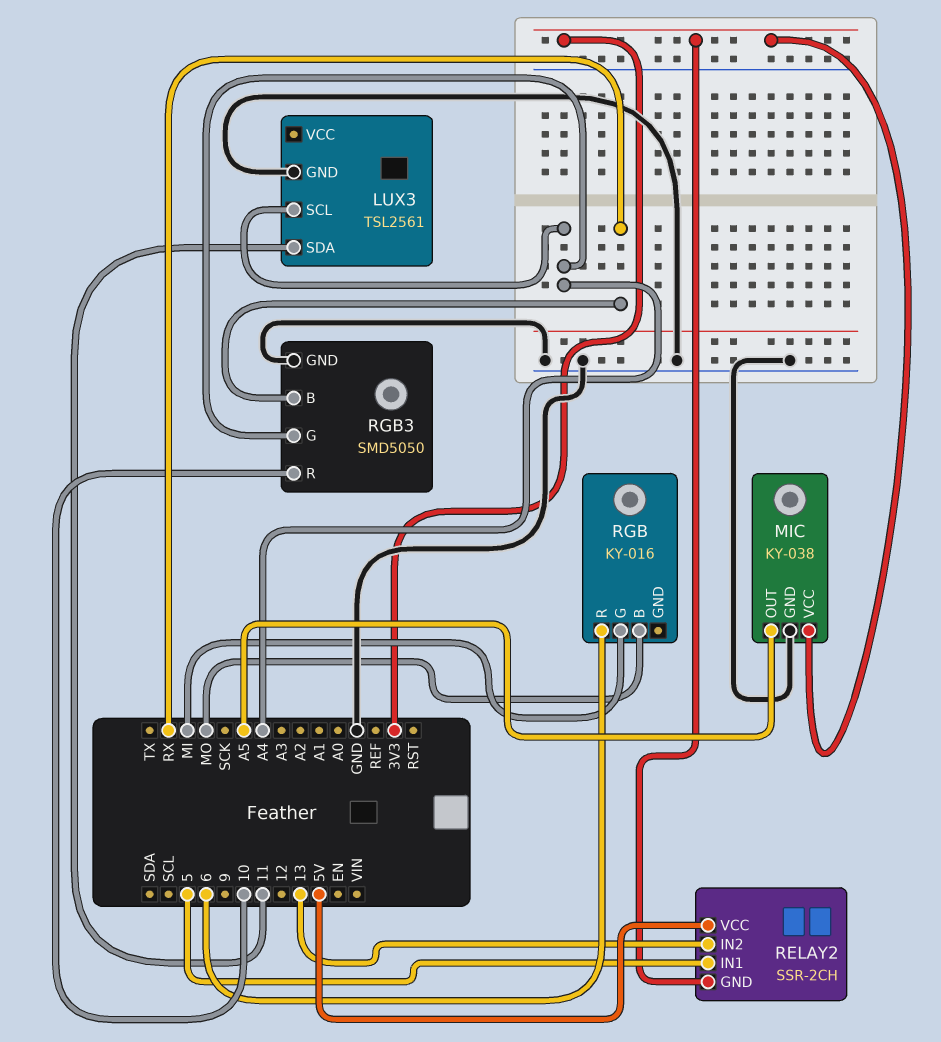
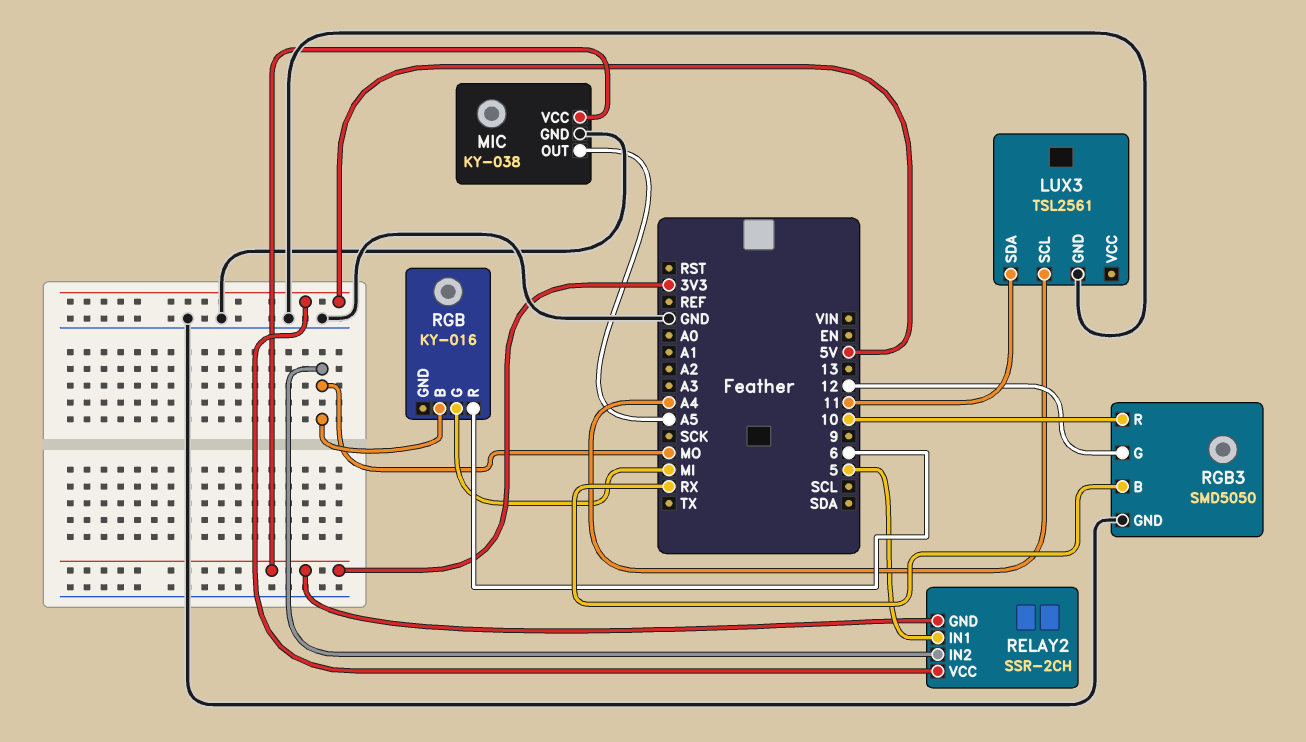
RELAY2 pin IN2: 13 -> MO
RGB3 pin G: A4 -> 12

